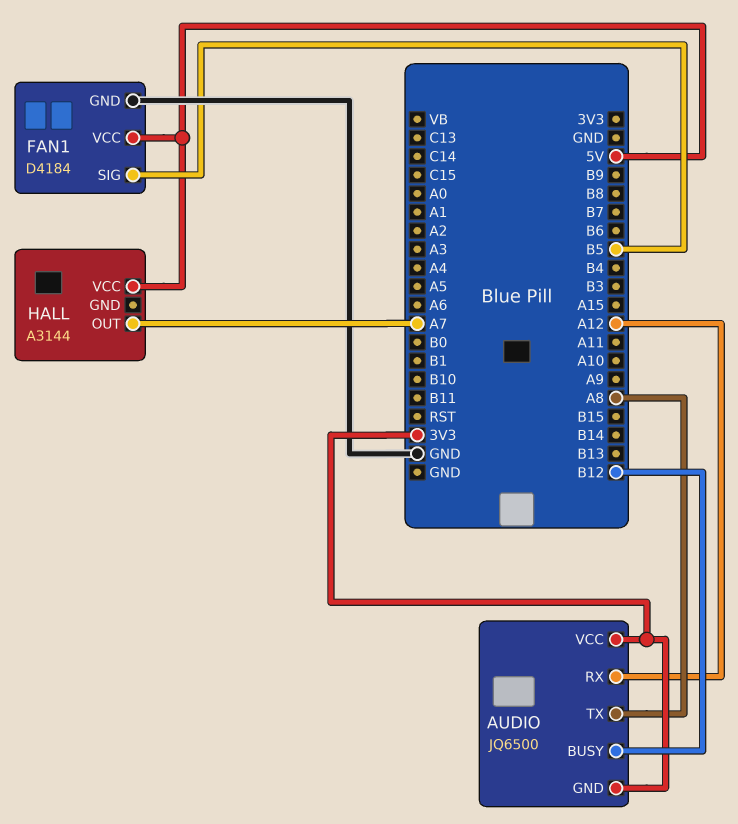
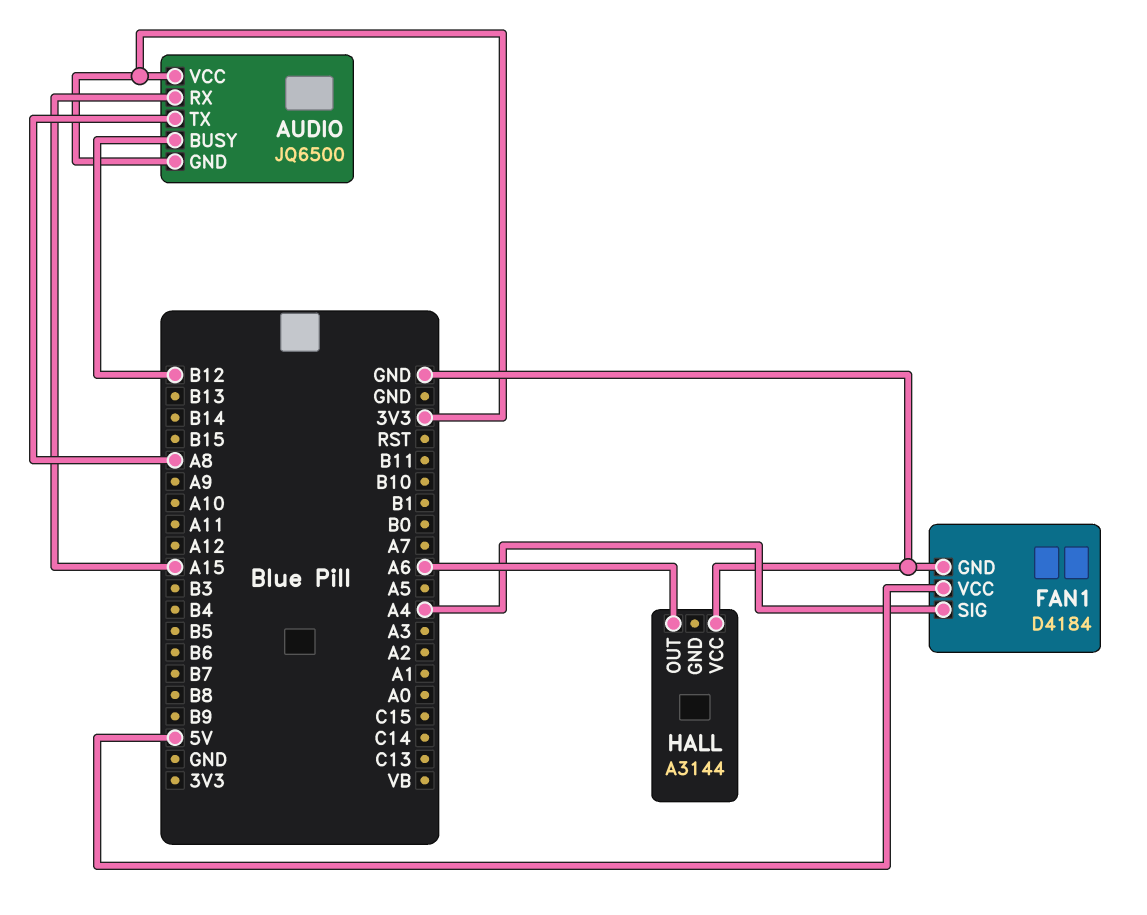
AUDIO pin RX: A12 -> A15
FAN1 pin SIG: B5 -> A4
HALL pin OUT: A7 -> A6
HALL pin VCC: 5V -> GND

